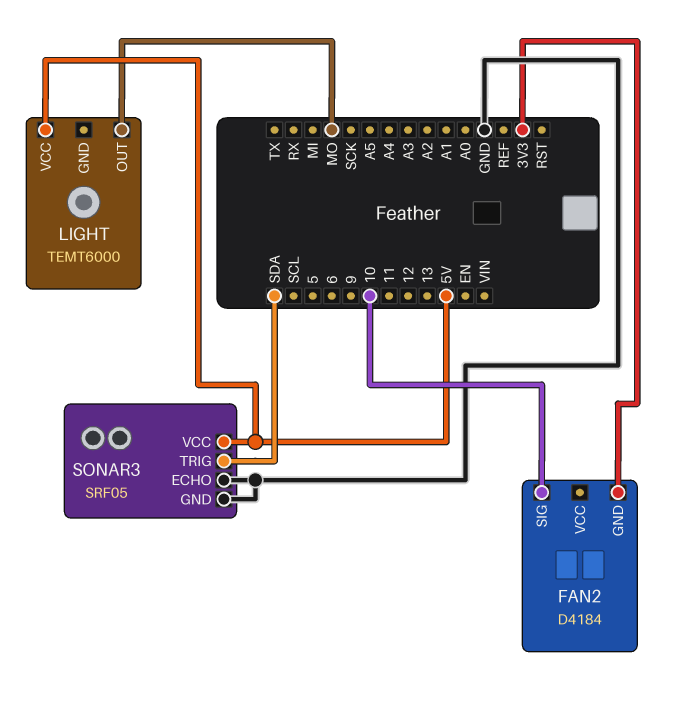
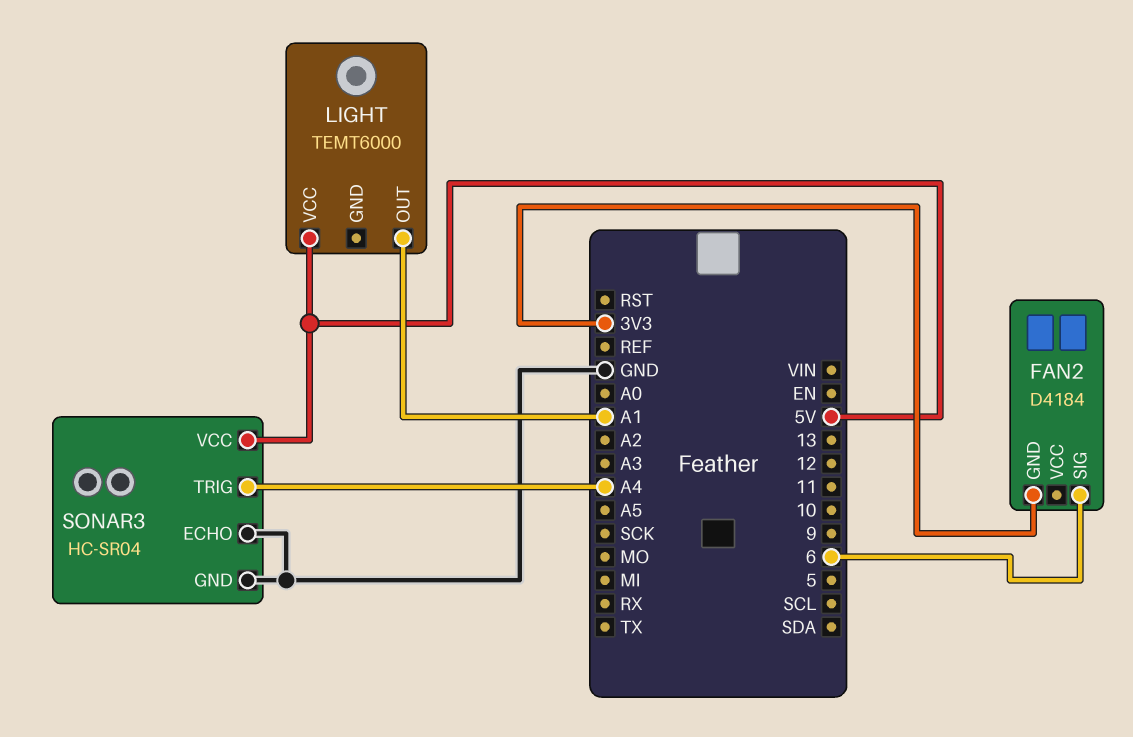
FAN2 pin SIG: 10 -> 6
LIGHT pin OUT: MO -> A1
SONAR3: SRF05 -> HC-SR04
SONAR3 pin TRIG: SDA -> A4

